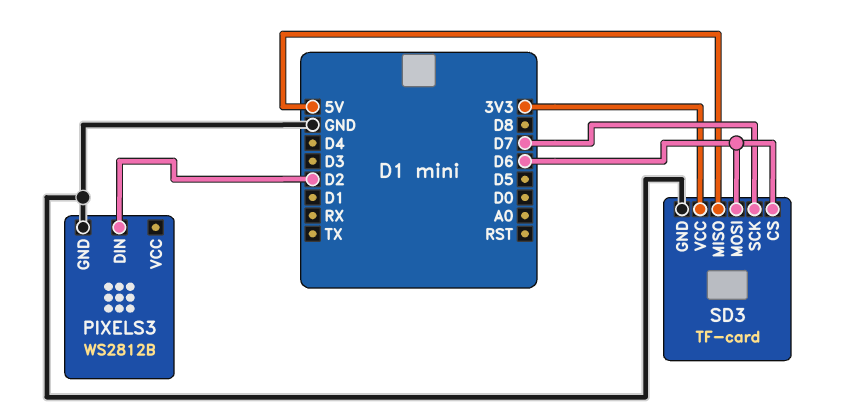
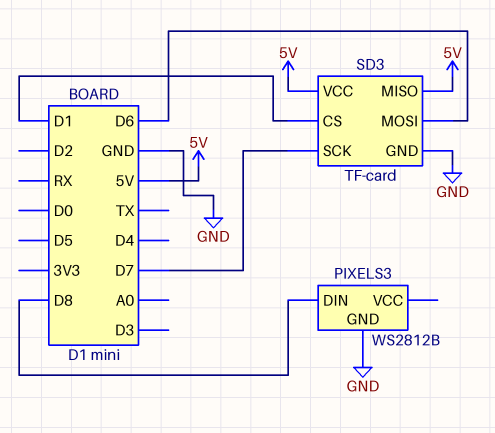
PIXELS3 pin DIN: D2 -> D8
SD3 pin CS: D6 -> D1
SD3 pin VCC: 3V3 -> 5V

